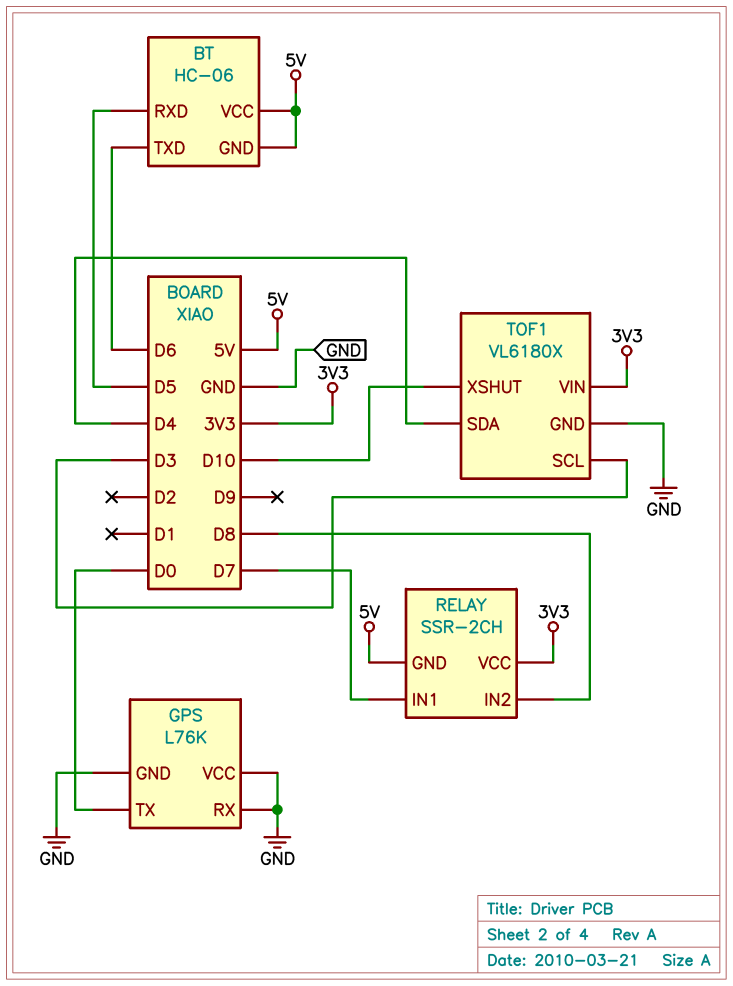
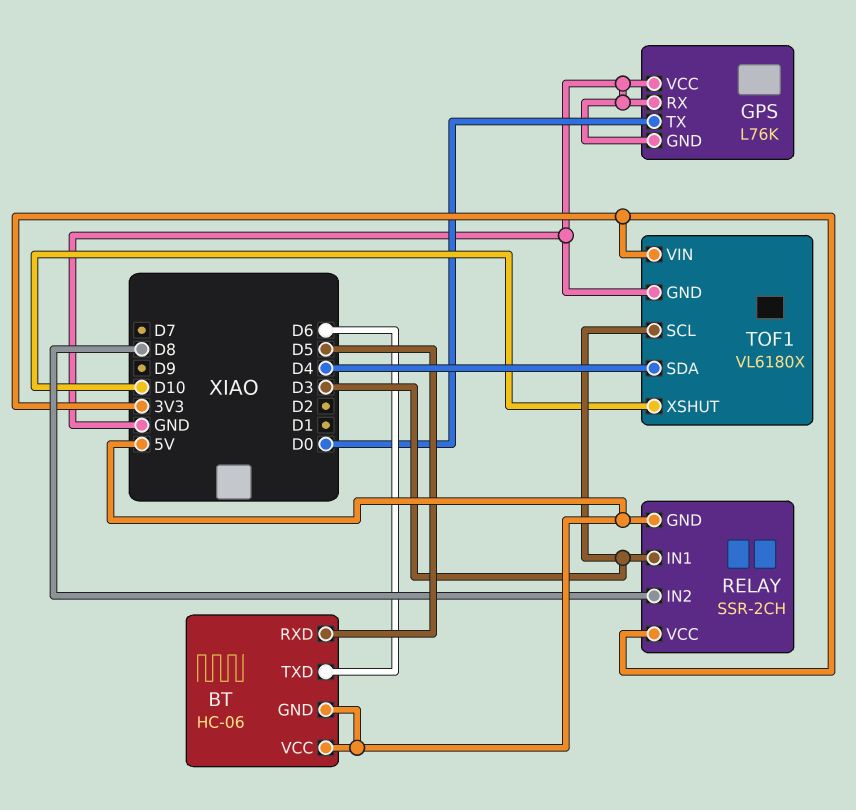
RELAY pin IN1: D7 -> D3

